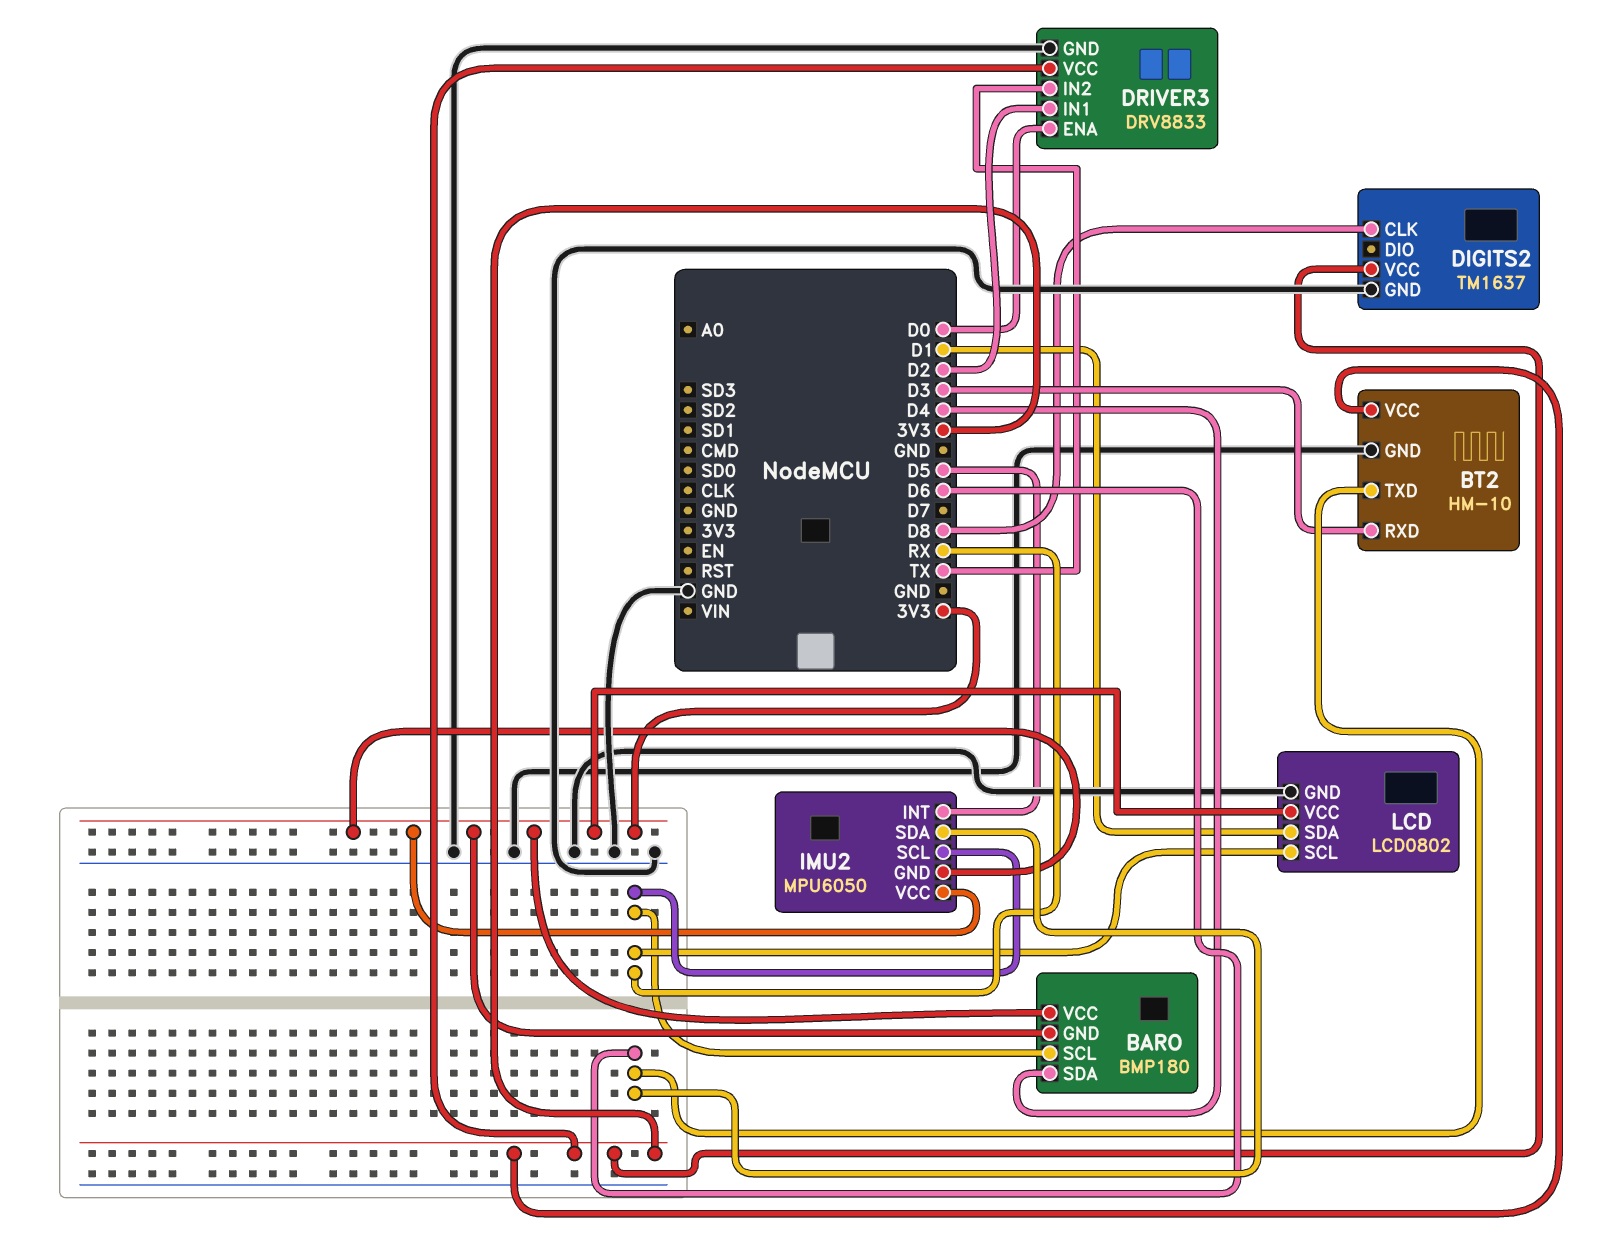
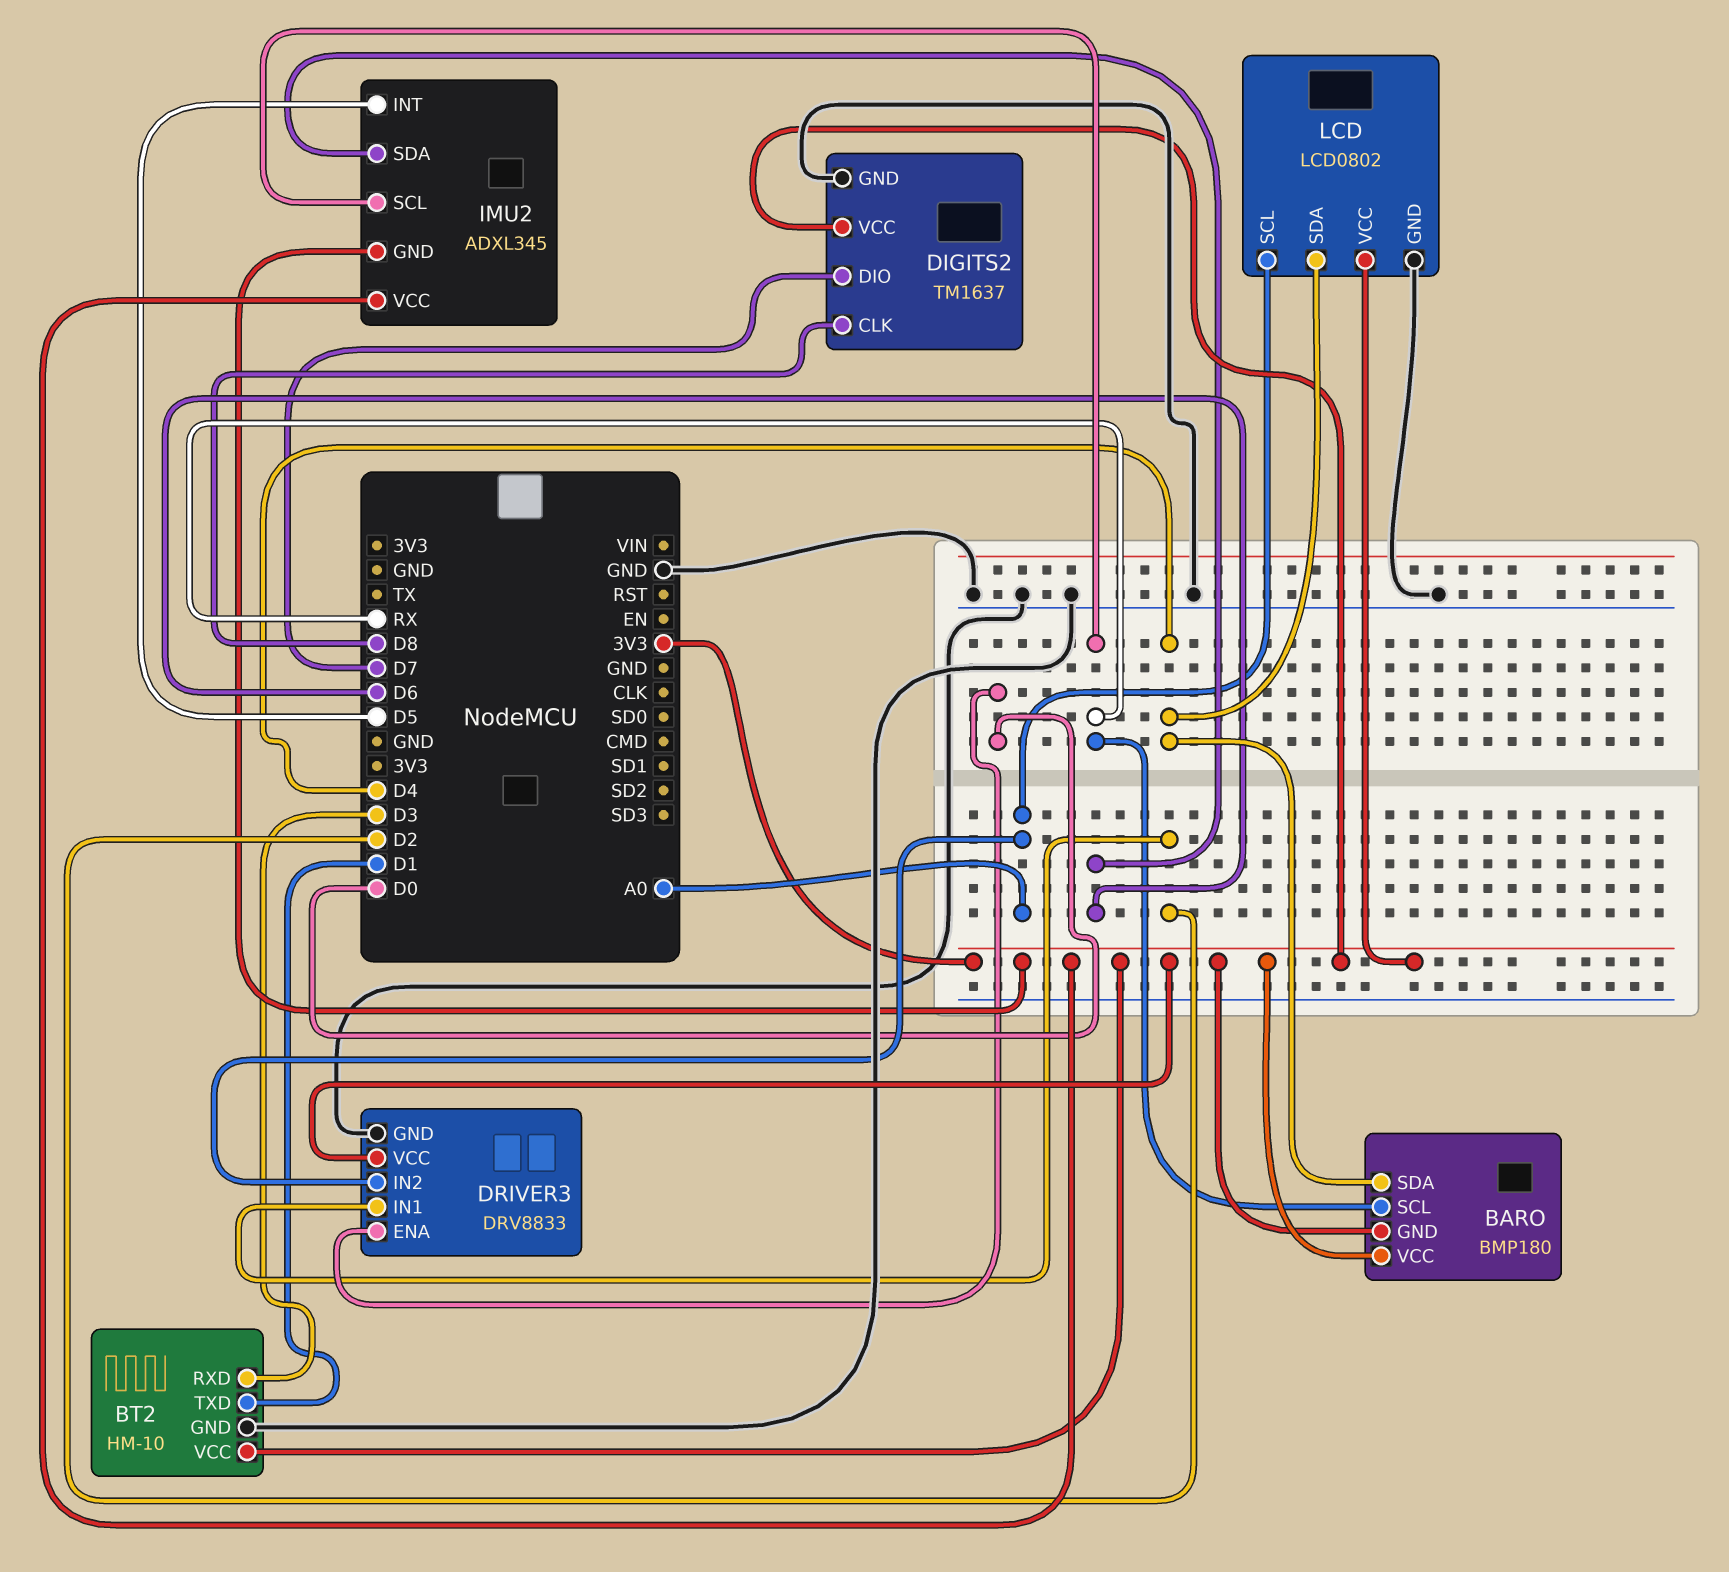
BT2 pin TXD: D6 -> D1
DIGITS2 pin DIO: none -> D7
DRIVER3 pin IN2: TX -> A0
IMU2: MPU6050 -> ADXL345
LCD pin SCL: RX -> A0
LCD pin SDA: D1 -> D4

